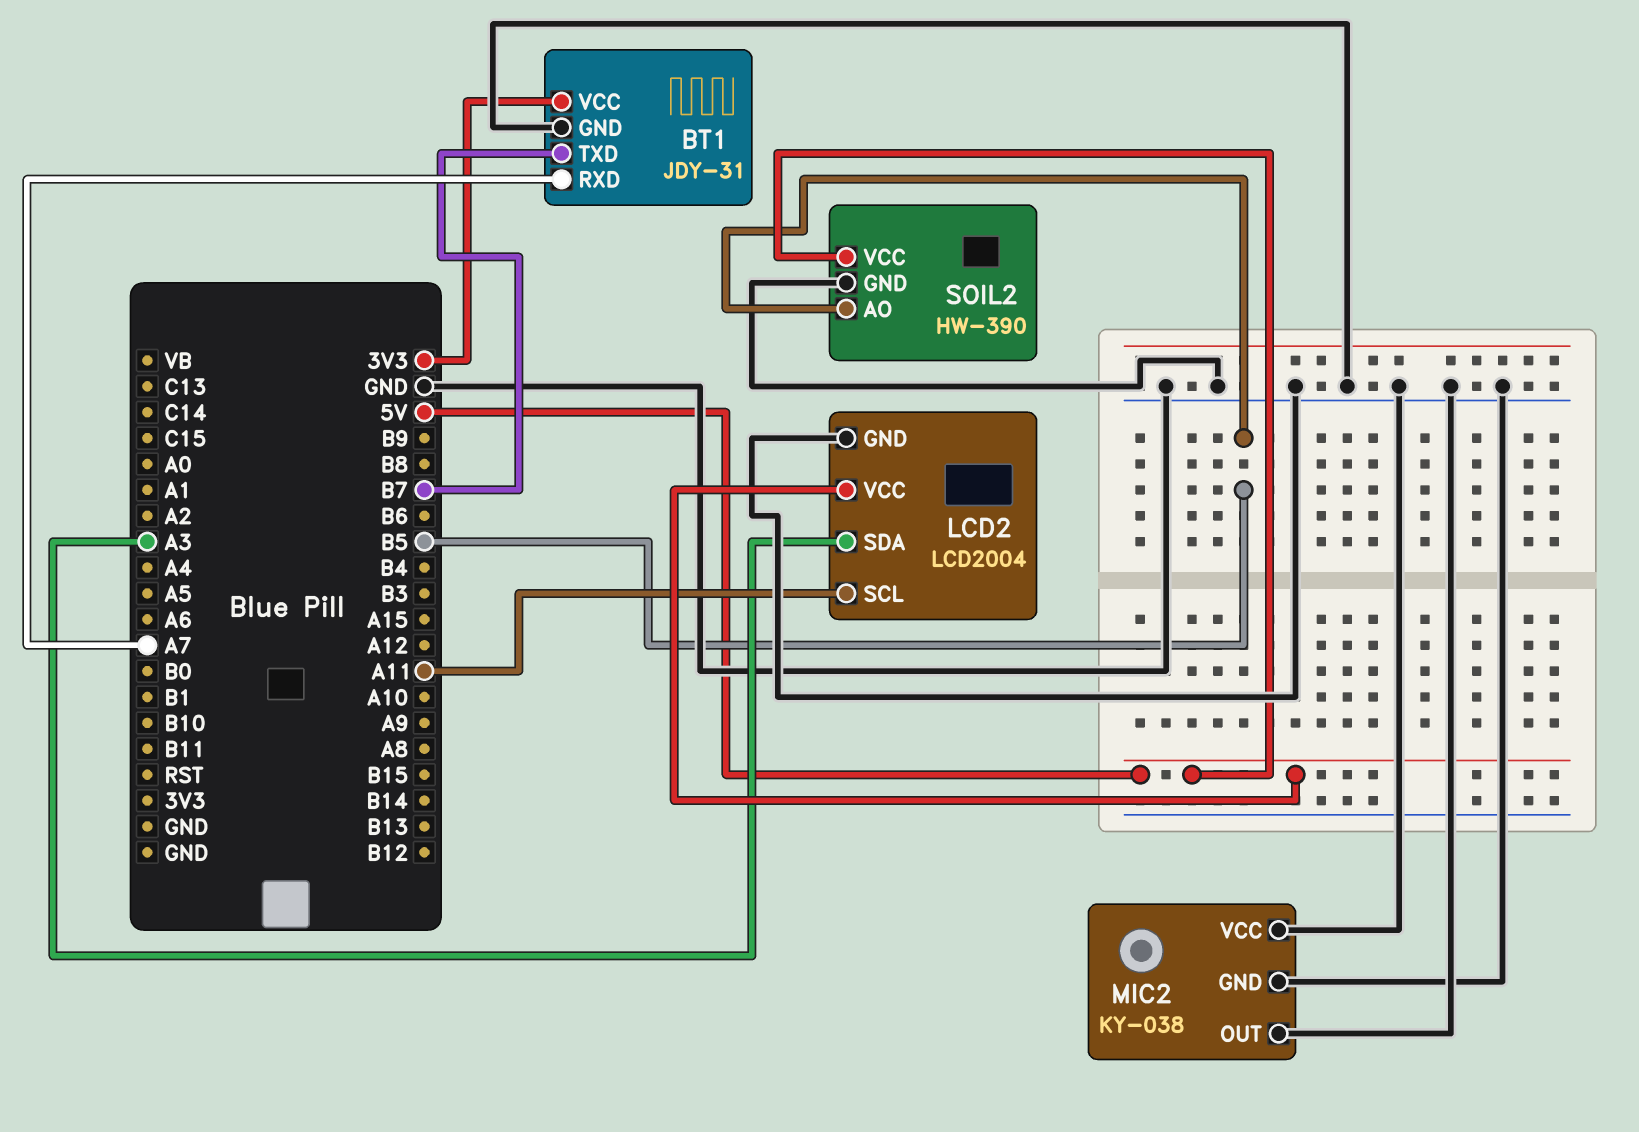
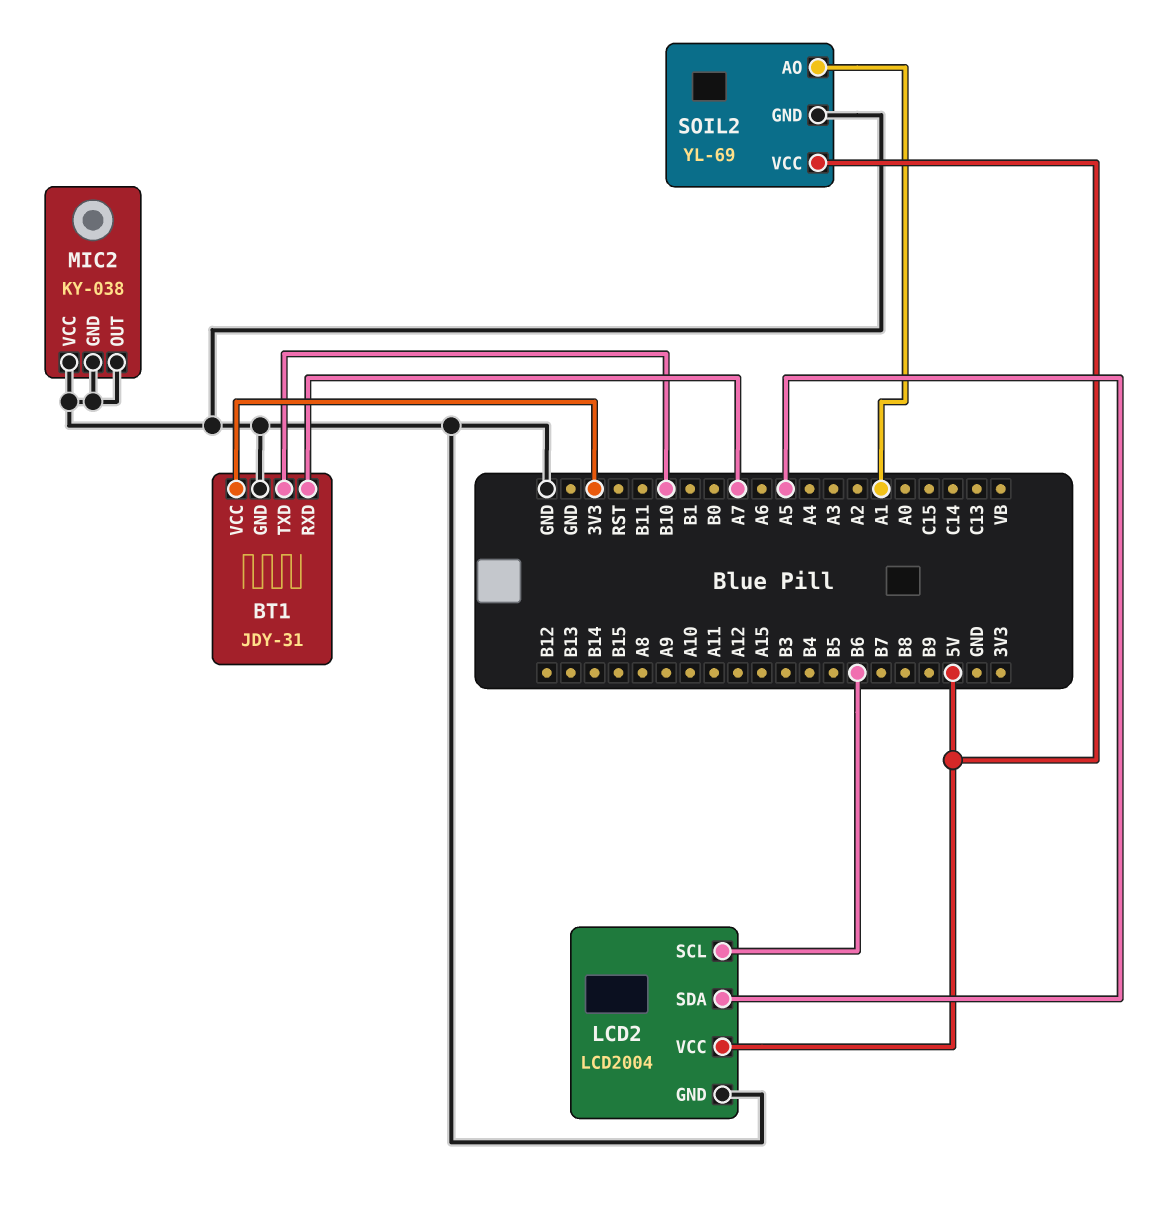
BT1 pin TXD: B7 -> B10
LCD2 pin SCL: A11 -> B6
LCD2 pin SDA: A3 -> A5
SOIL2: HW-390 -> YL-69
SOIL2 pin AO: B5 -> A1

